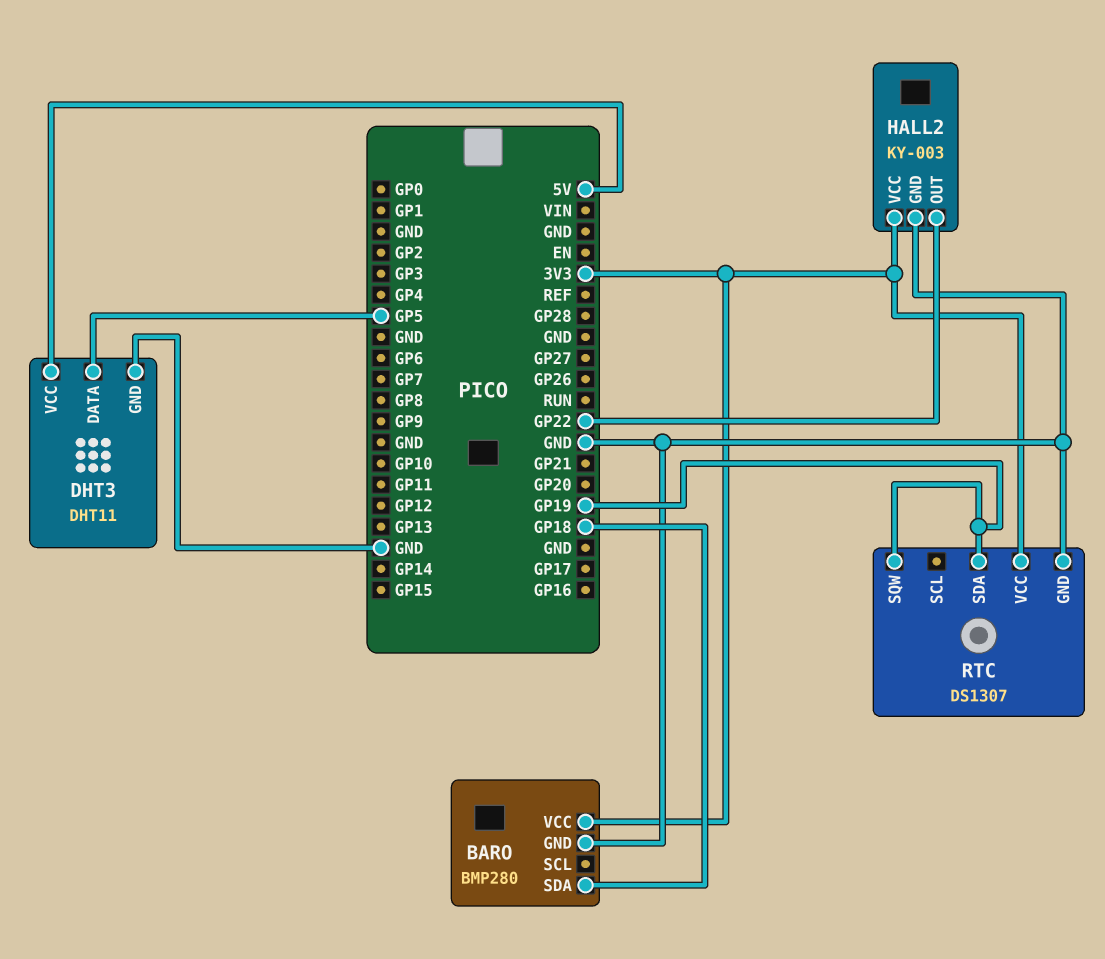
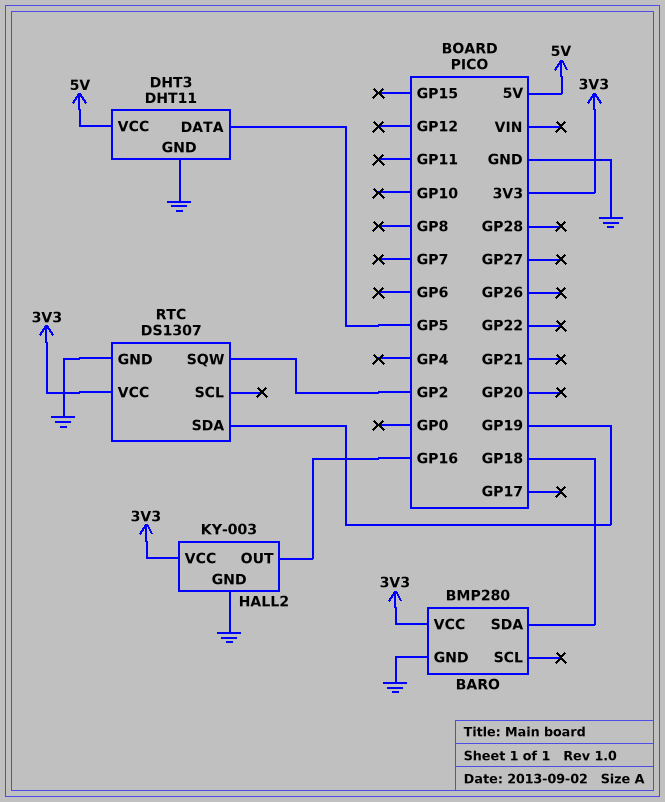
HALL2 pin OUT: GP22 -> GP16
RTC pin SQW: GP19 -> GP2

